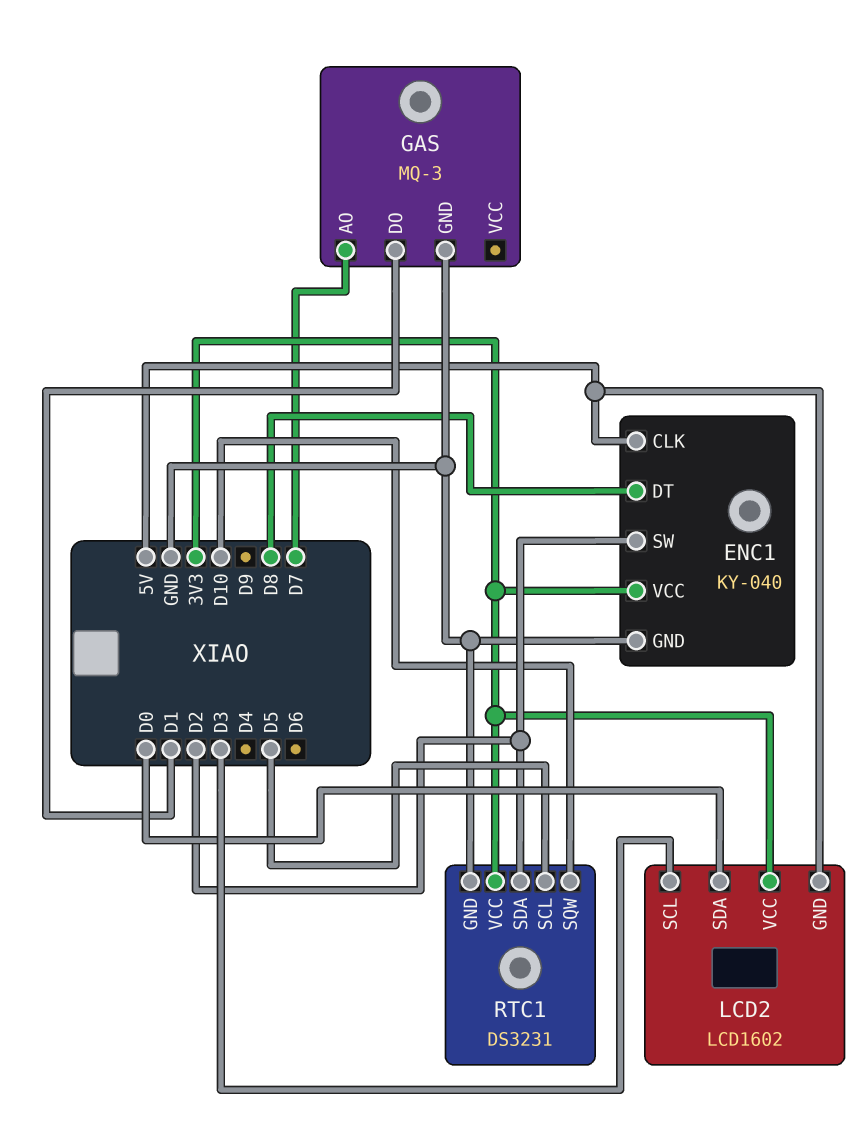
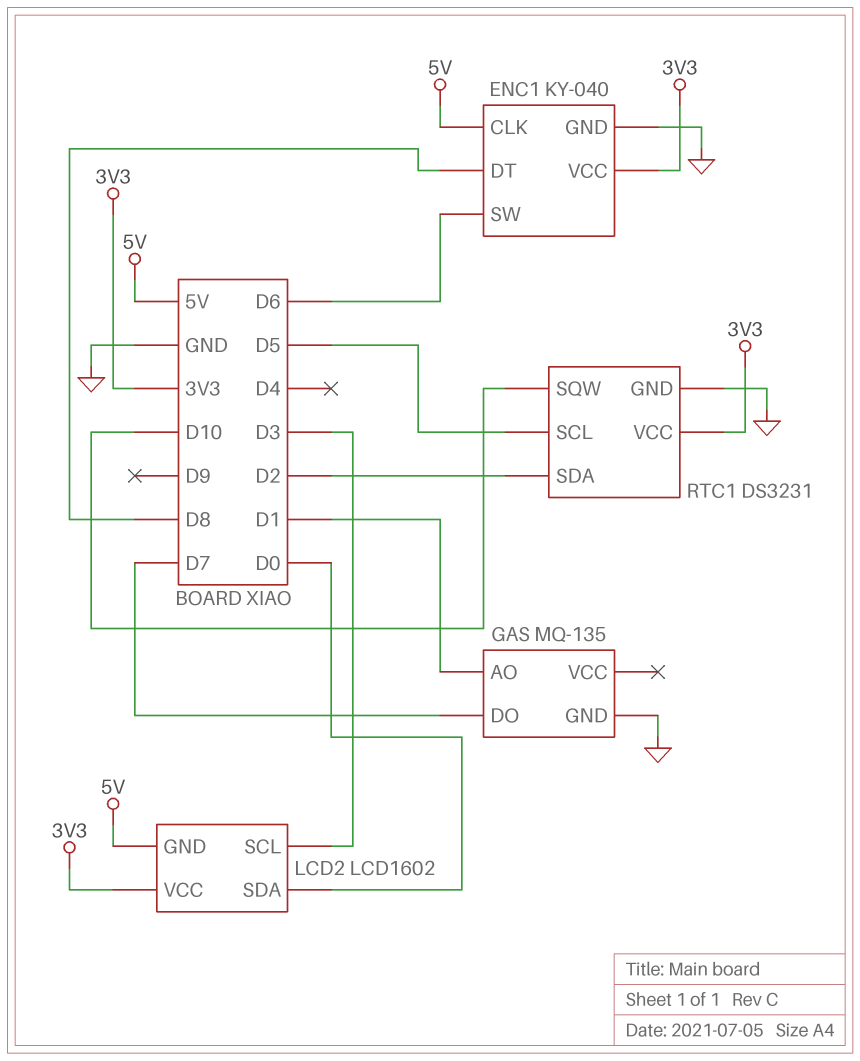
ENC1 pin SW: D2 -> D6
GAS: MQ-3 -> MQ-135
GAS pin AO: D7 -> D1
GAS pin DO: D1 -> D7

